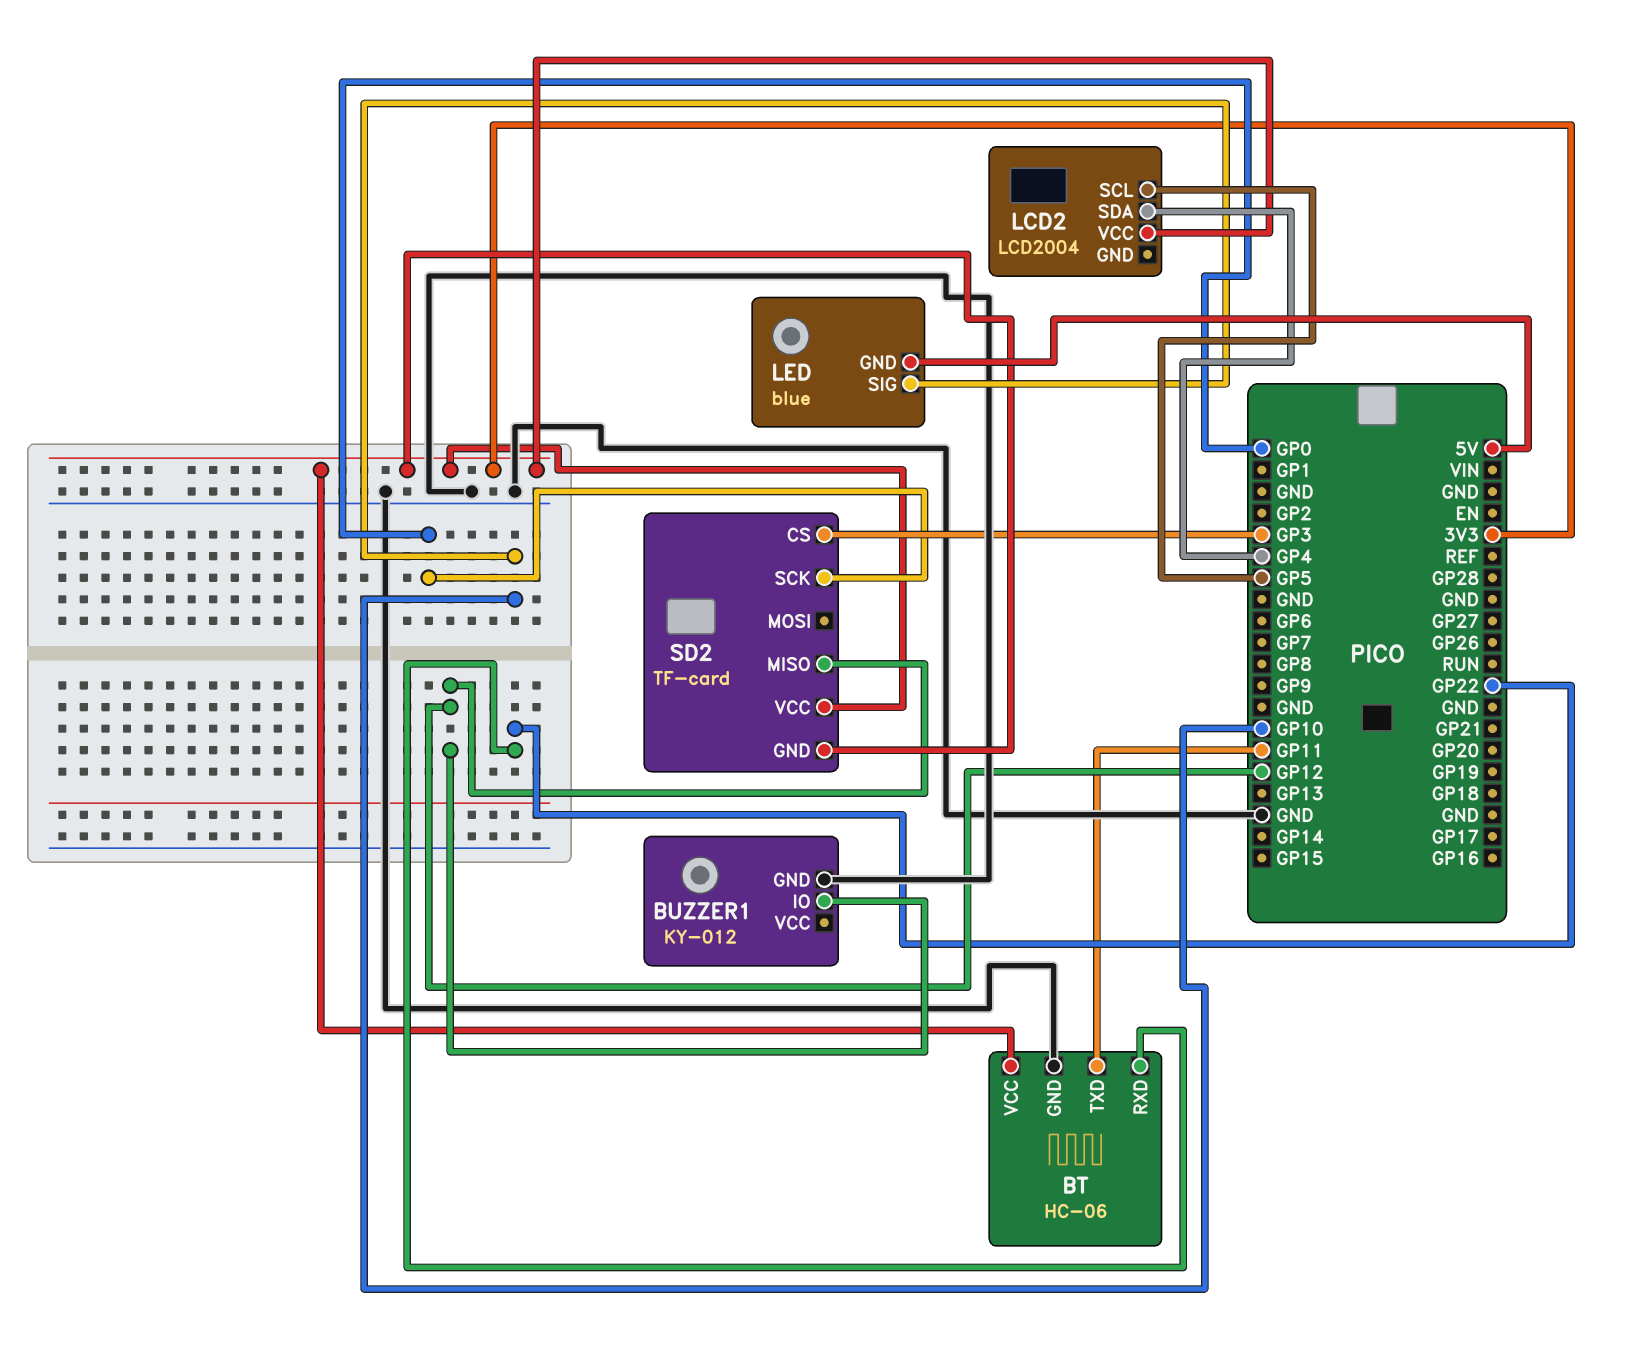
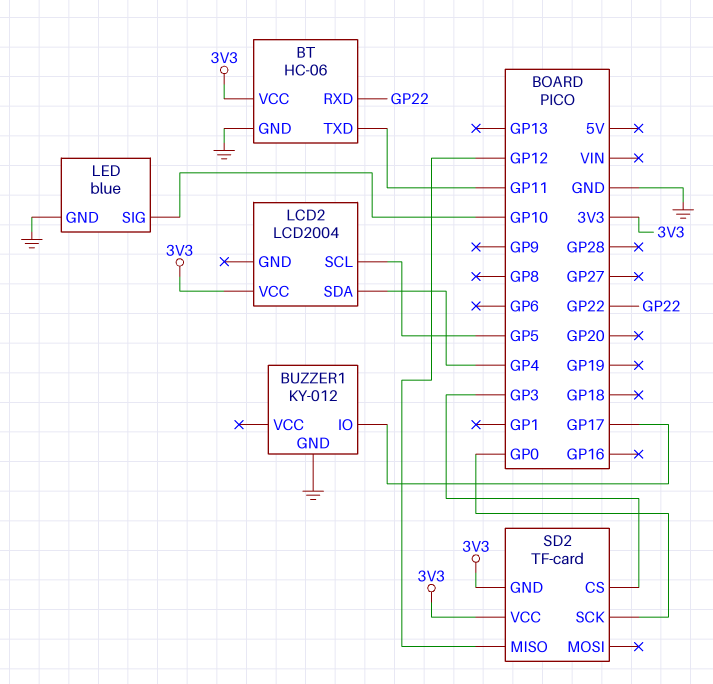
BUZZER1 pin IO: GP12 -> GP17
LED pin GND: 5V -> GND

